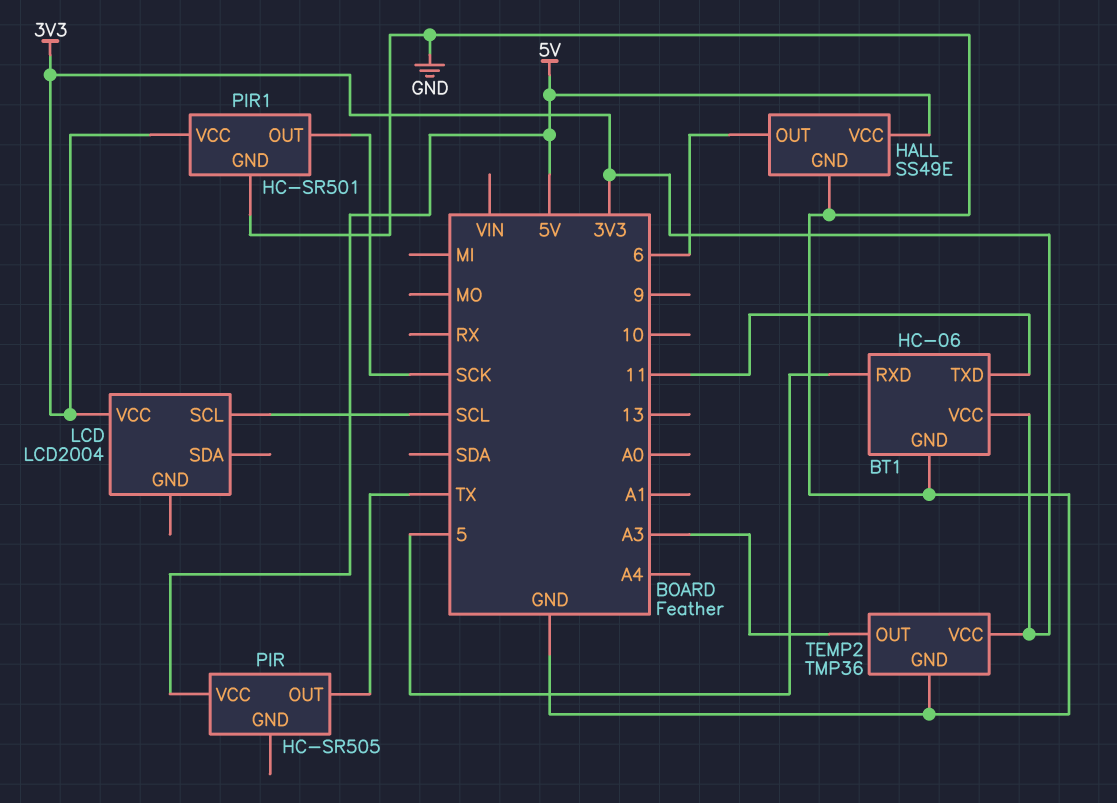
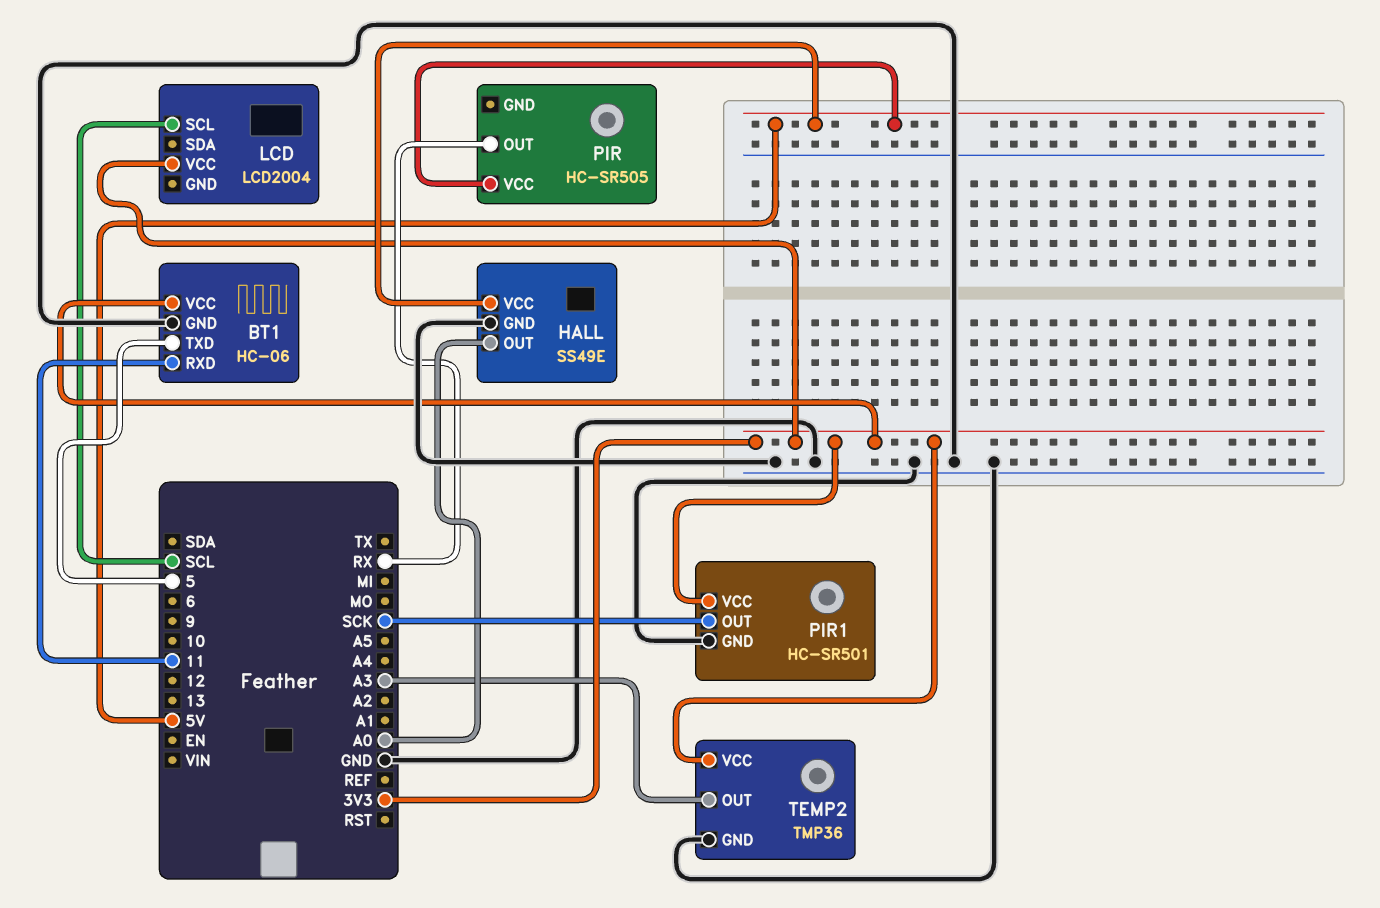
BT1 pin RXD: 5 -> 11
BT1 pin TXD: 11 -> 5
HALL pin OUT: 6 -> A0
PIR pin OUT: TX -> RX

